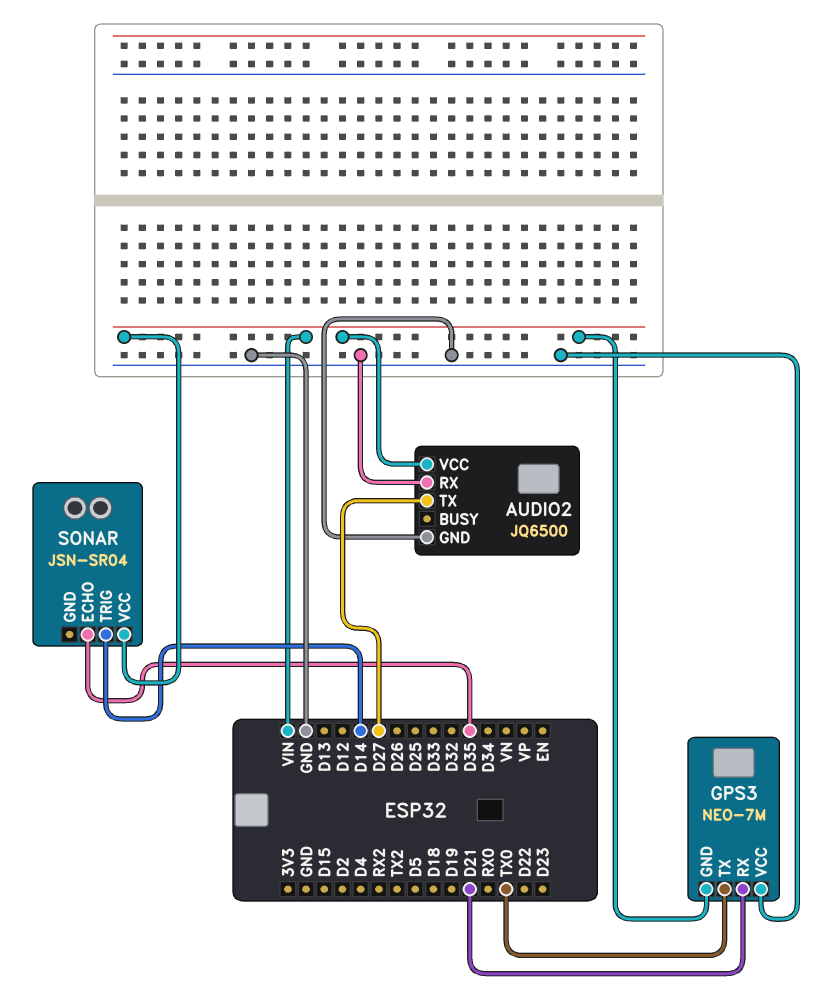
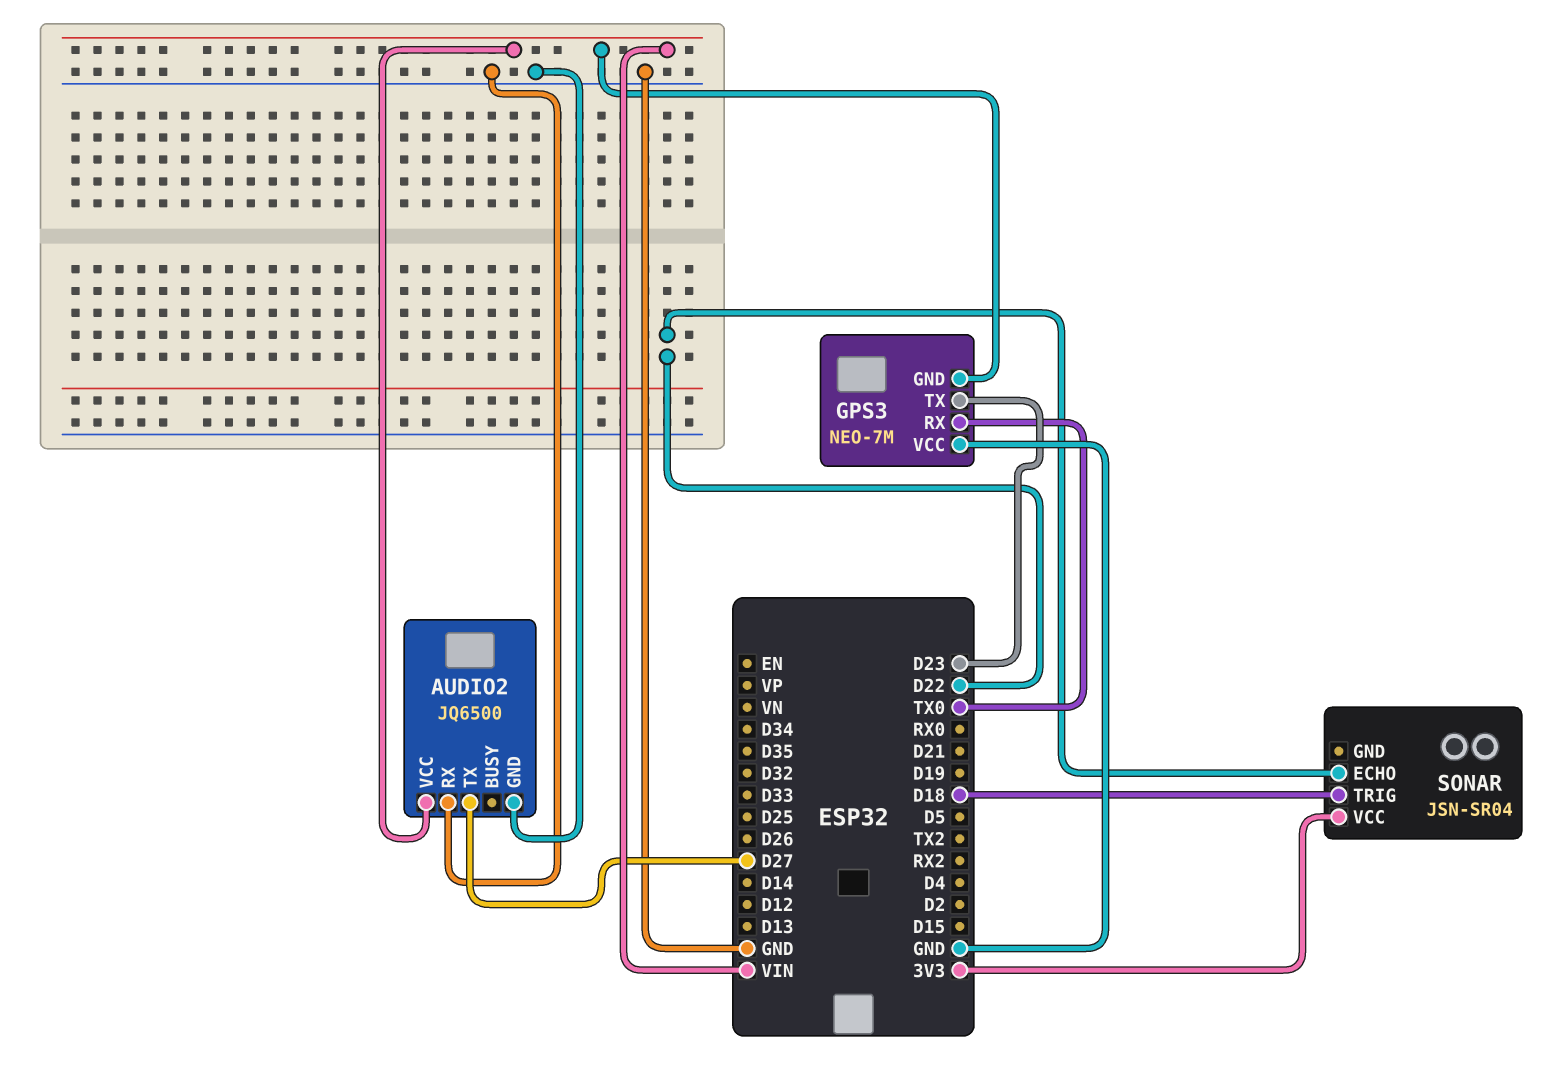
GPS3 pin RX: D21 -> TX0
GPS3 pin TX: TX0 -> D23
SONAR pin ECHO: D35 -> D22
SONAR pin TRIG: D14 -> D18
SONAR pin VCC: VIN -> 3V3

